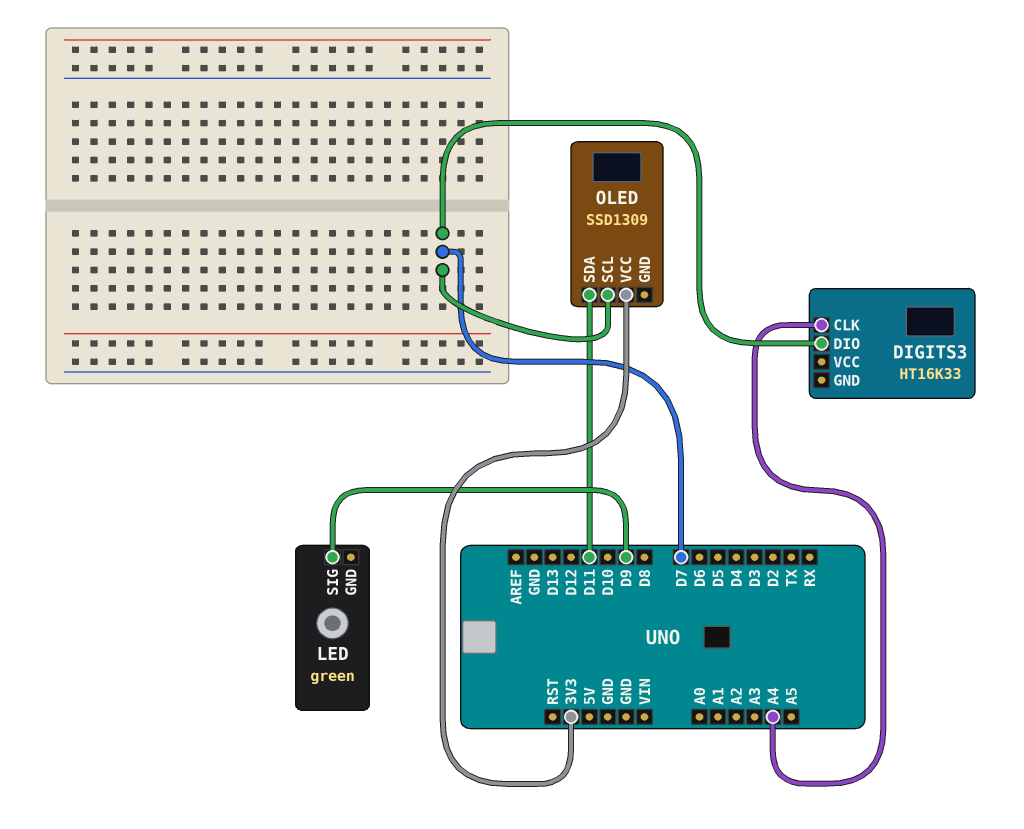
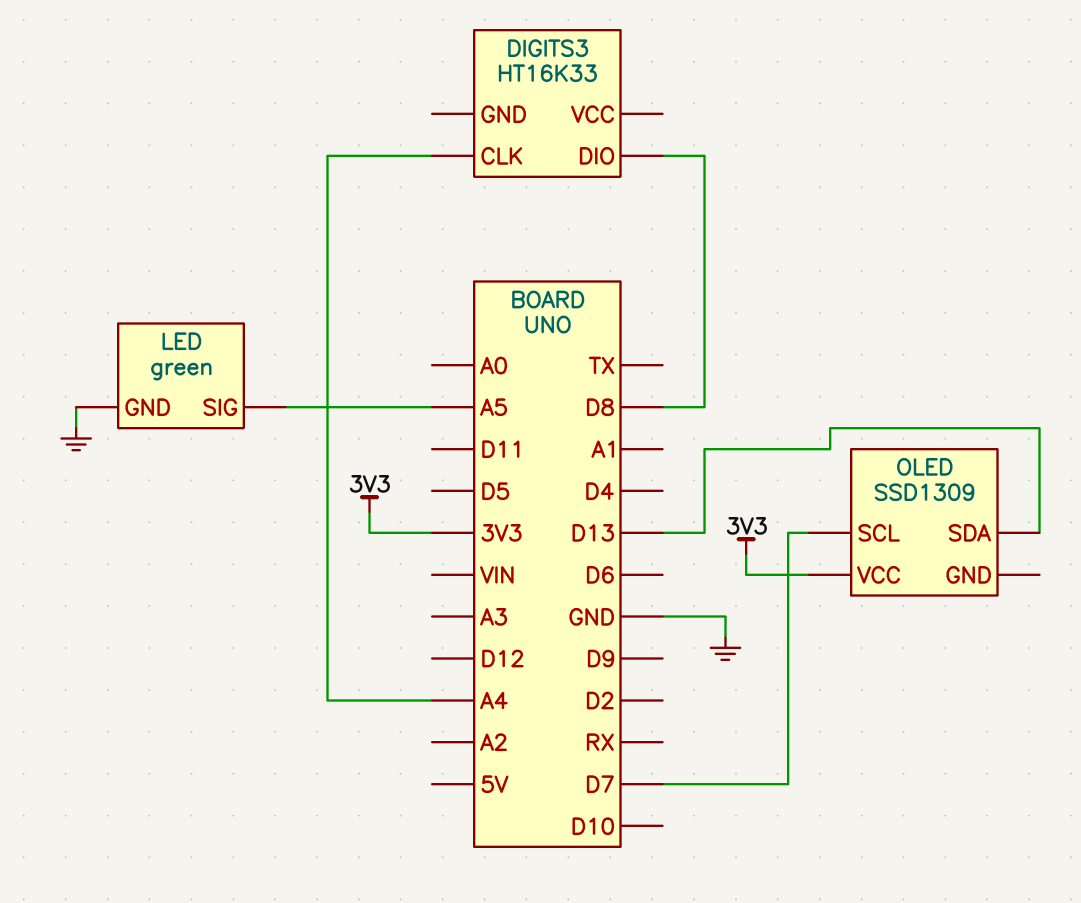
DIGITS3 pin DIO: D7 -> D8
LED pin GND: none -> GND
LED pin SIG: D9 -> A5
OLED pin SDA: D11 -> D13

